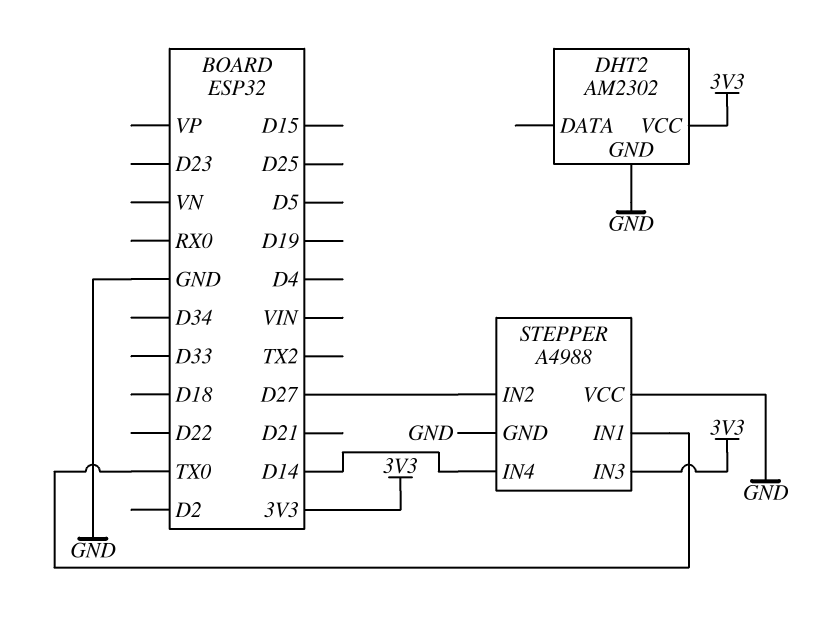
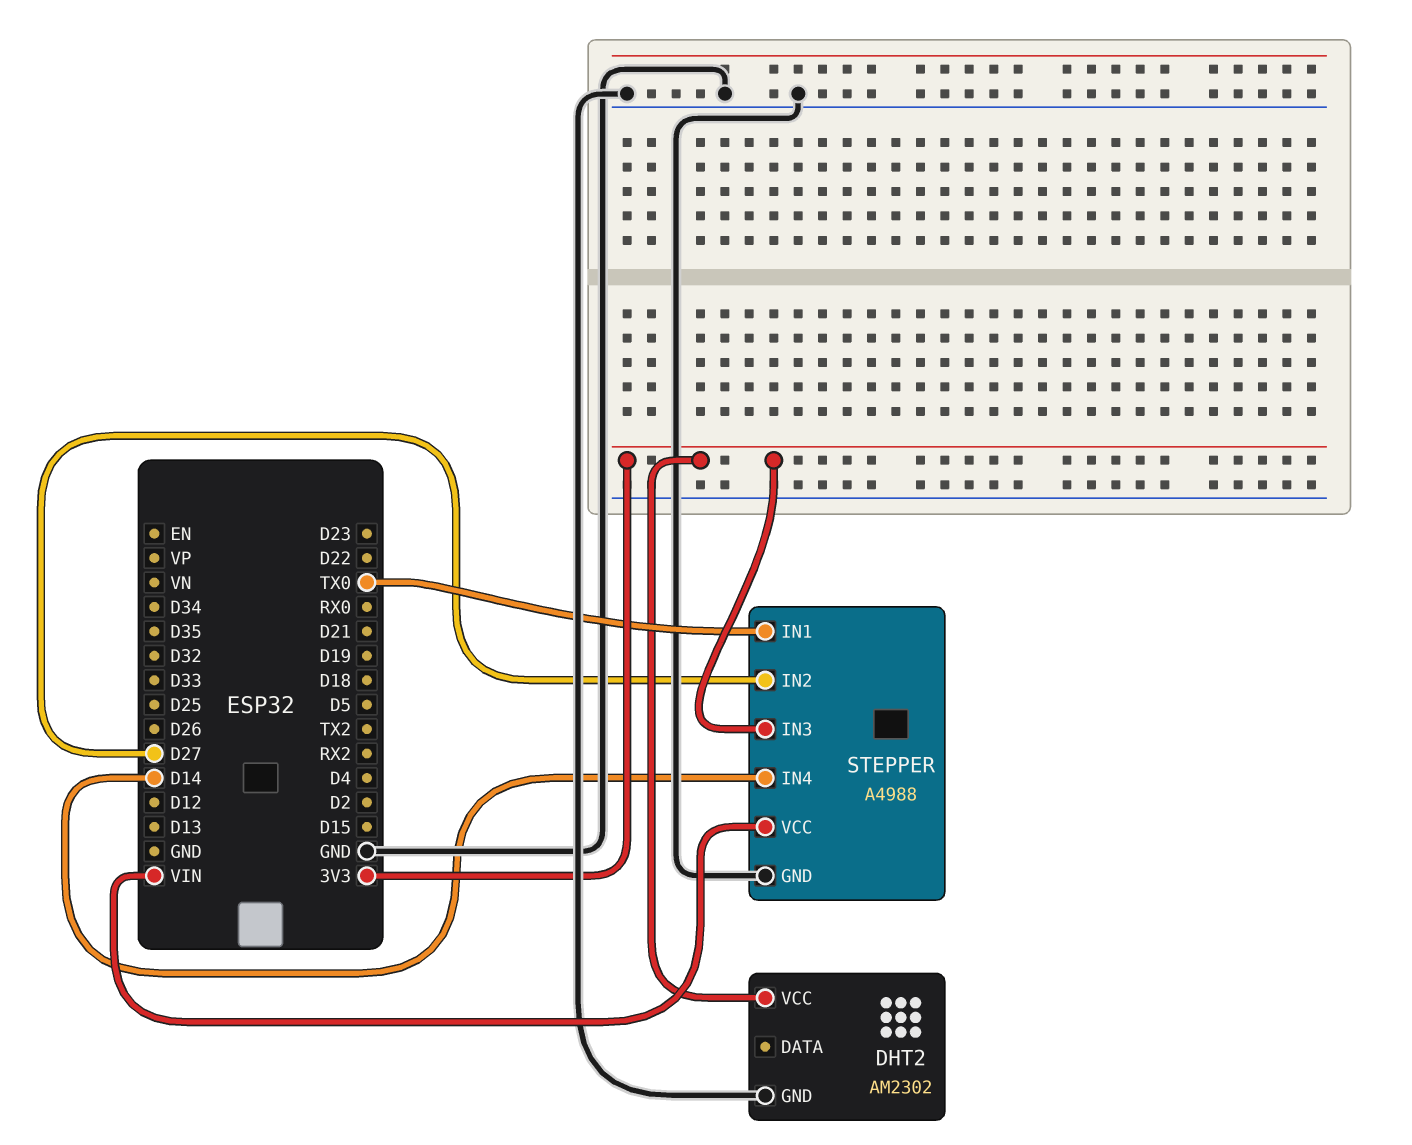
STEPPER pin VCC: GND -> VIN

